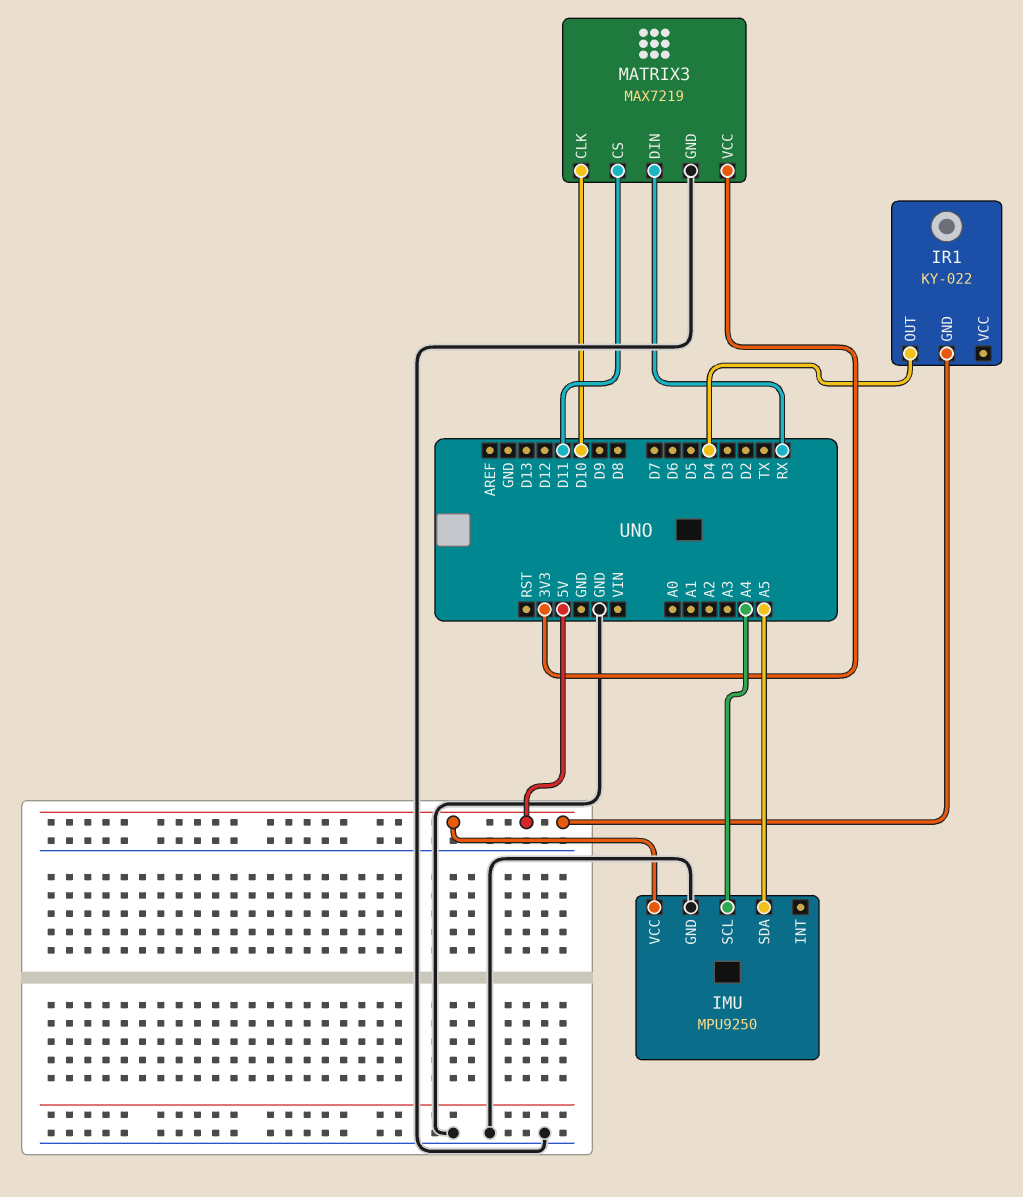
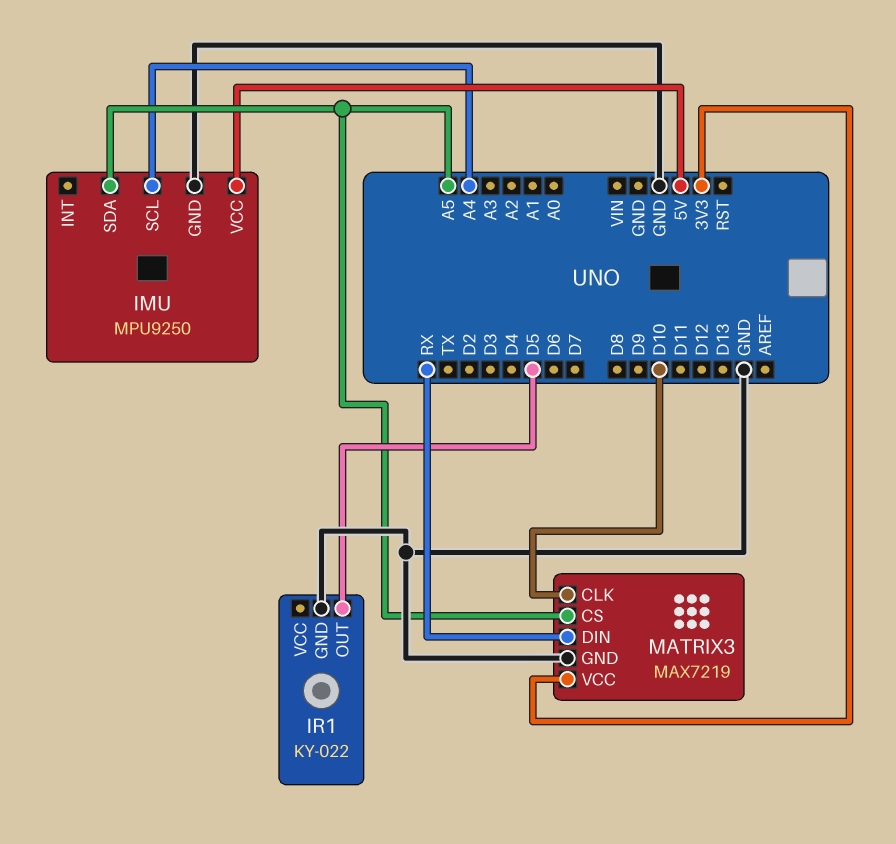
IR1 pin GND: 5V -> GND
IR1 pin OUT: D4 -> D5
MATRIX3 pin CS: D11 -> A5

